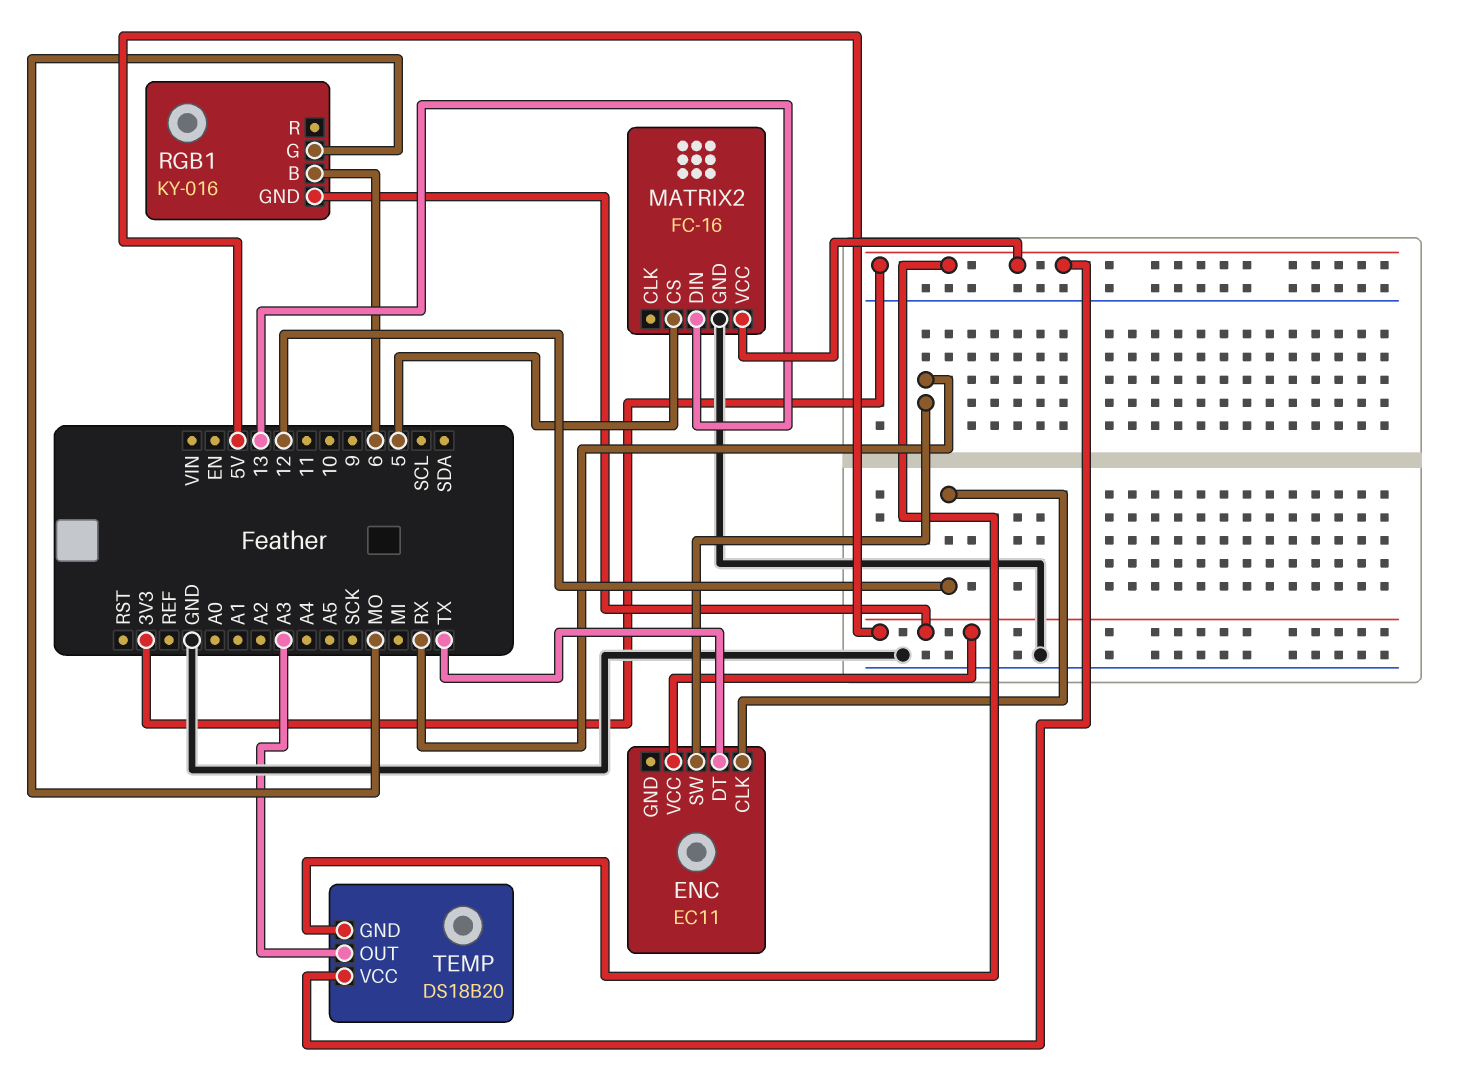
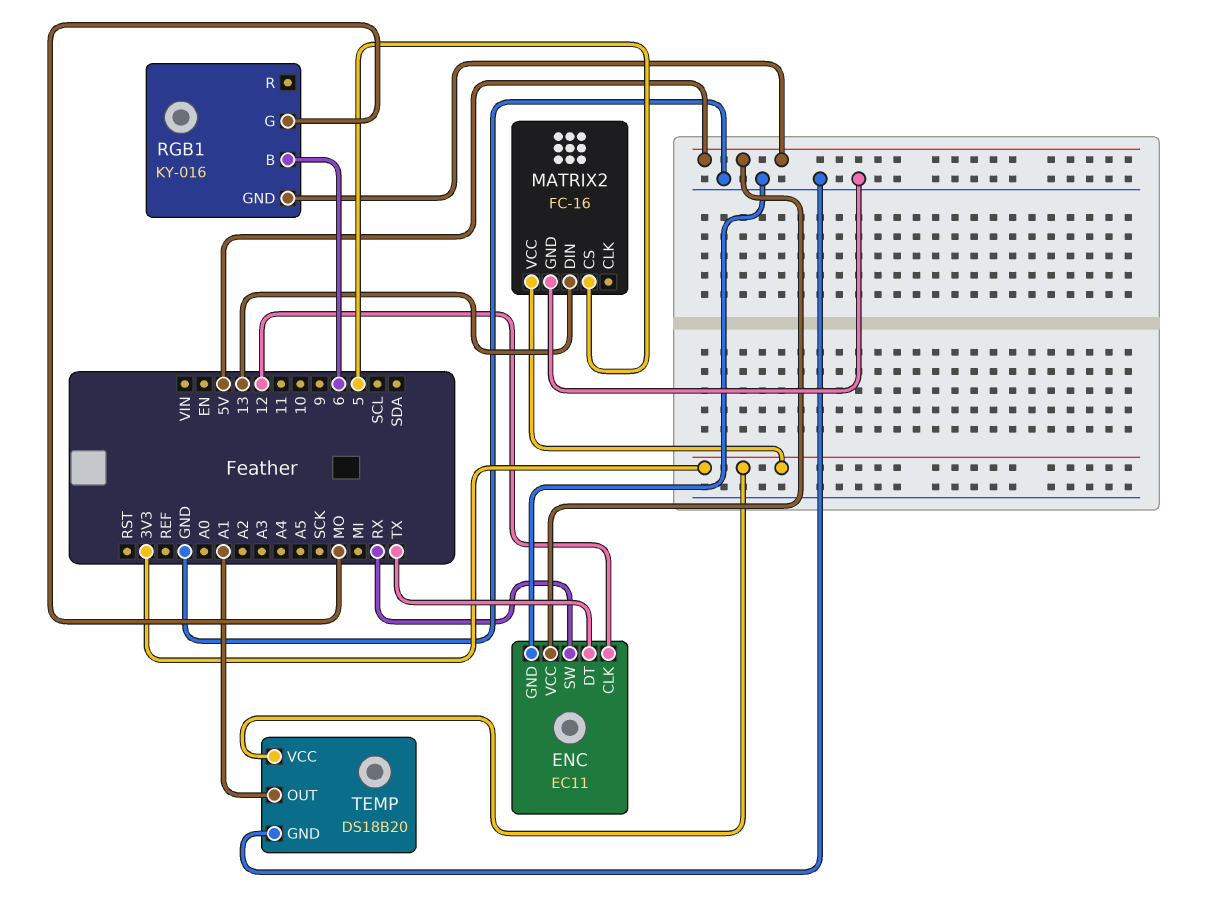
ENC pin GND: none -> GND
TEMP pin GND: 3V3 -> GND
TEMP pin OUT: A3 -> A1

